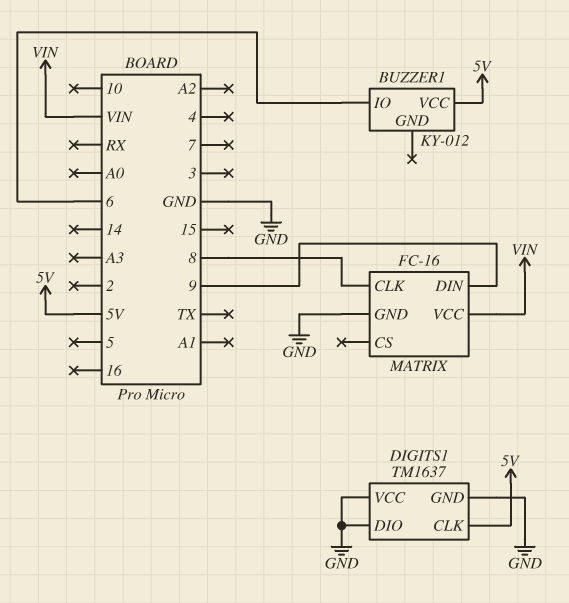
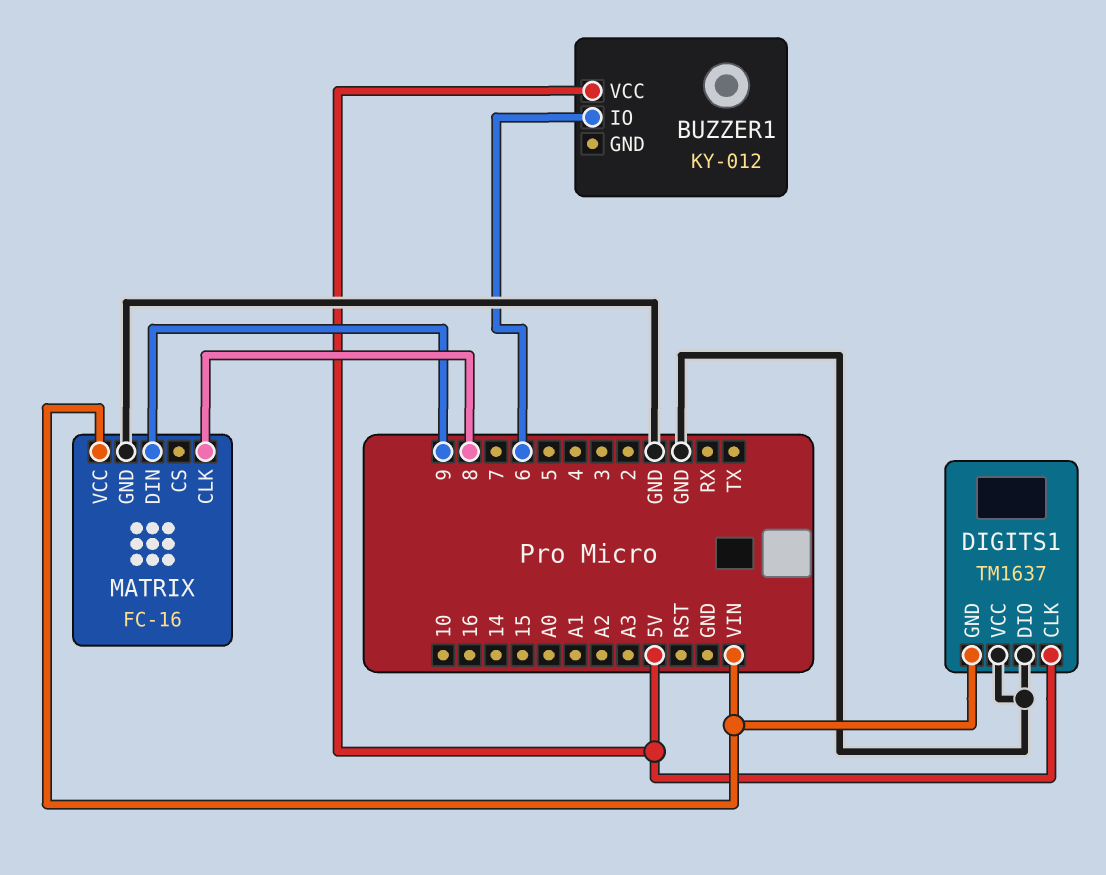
DIGITS1 pin GND: GND -> VIN

